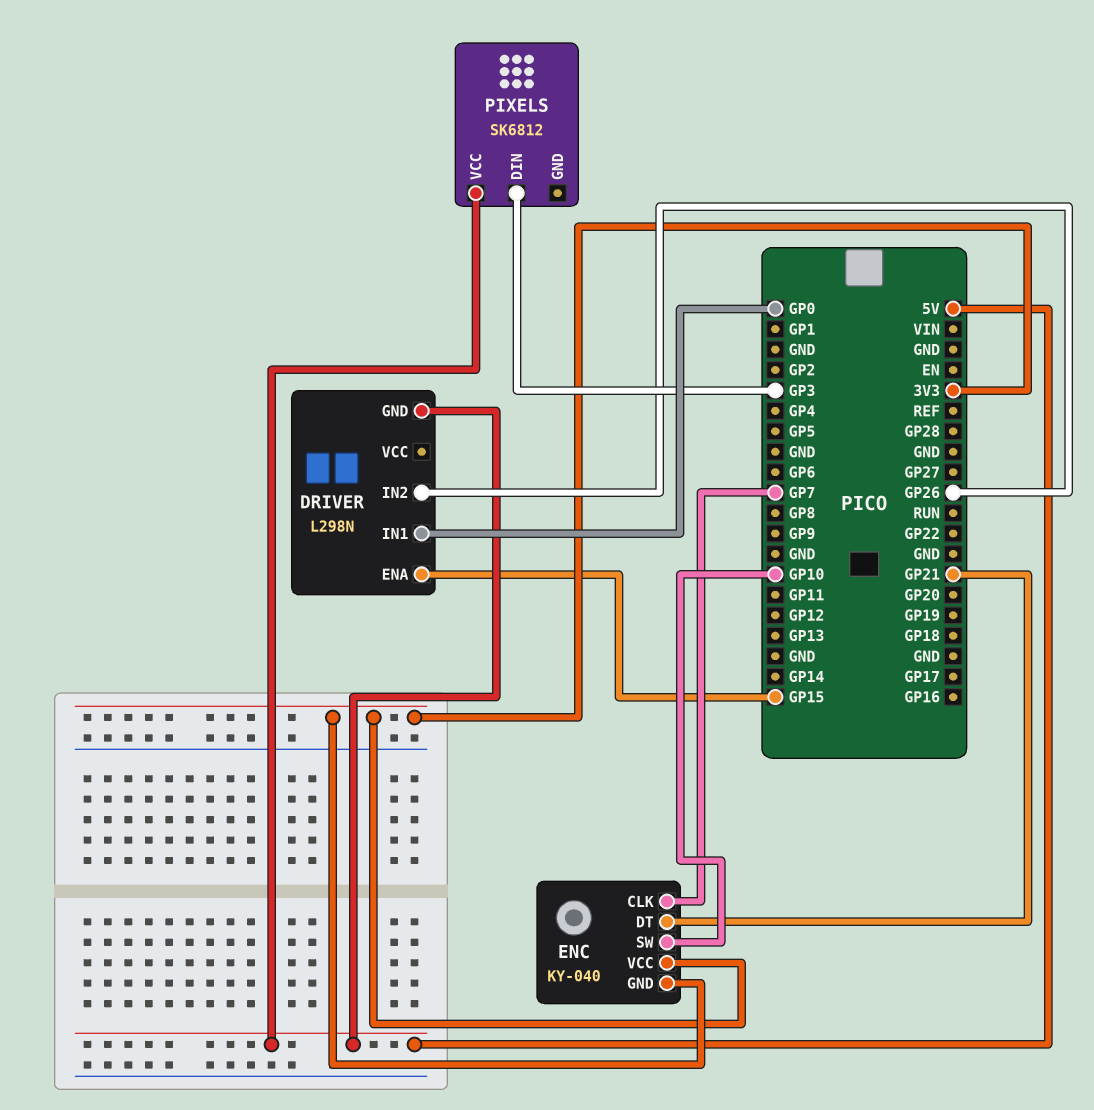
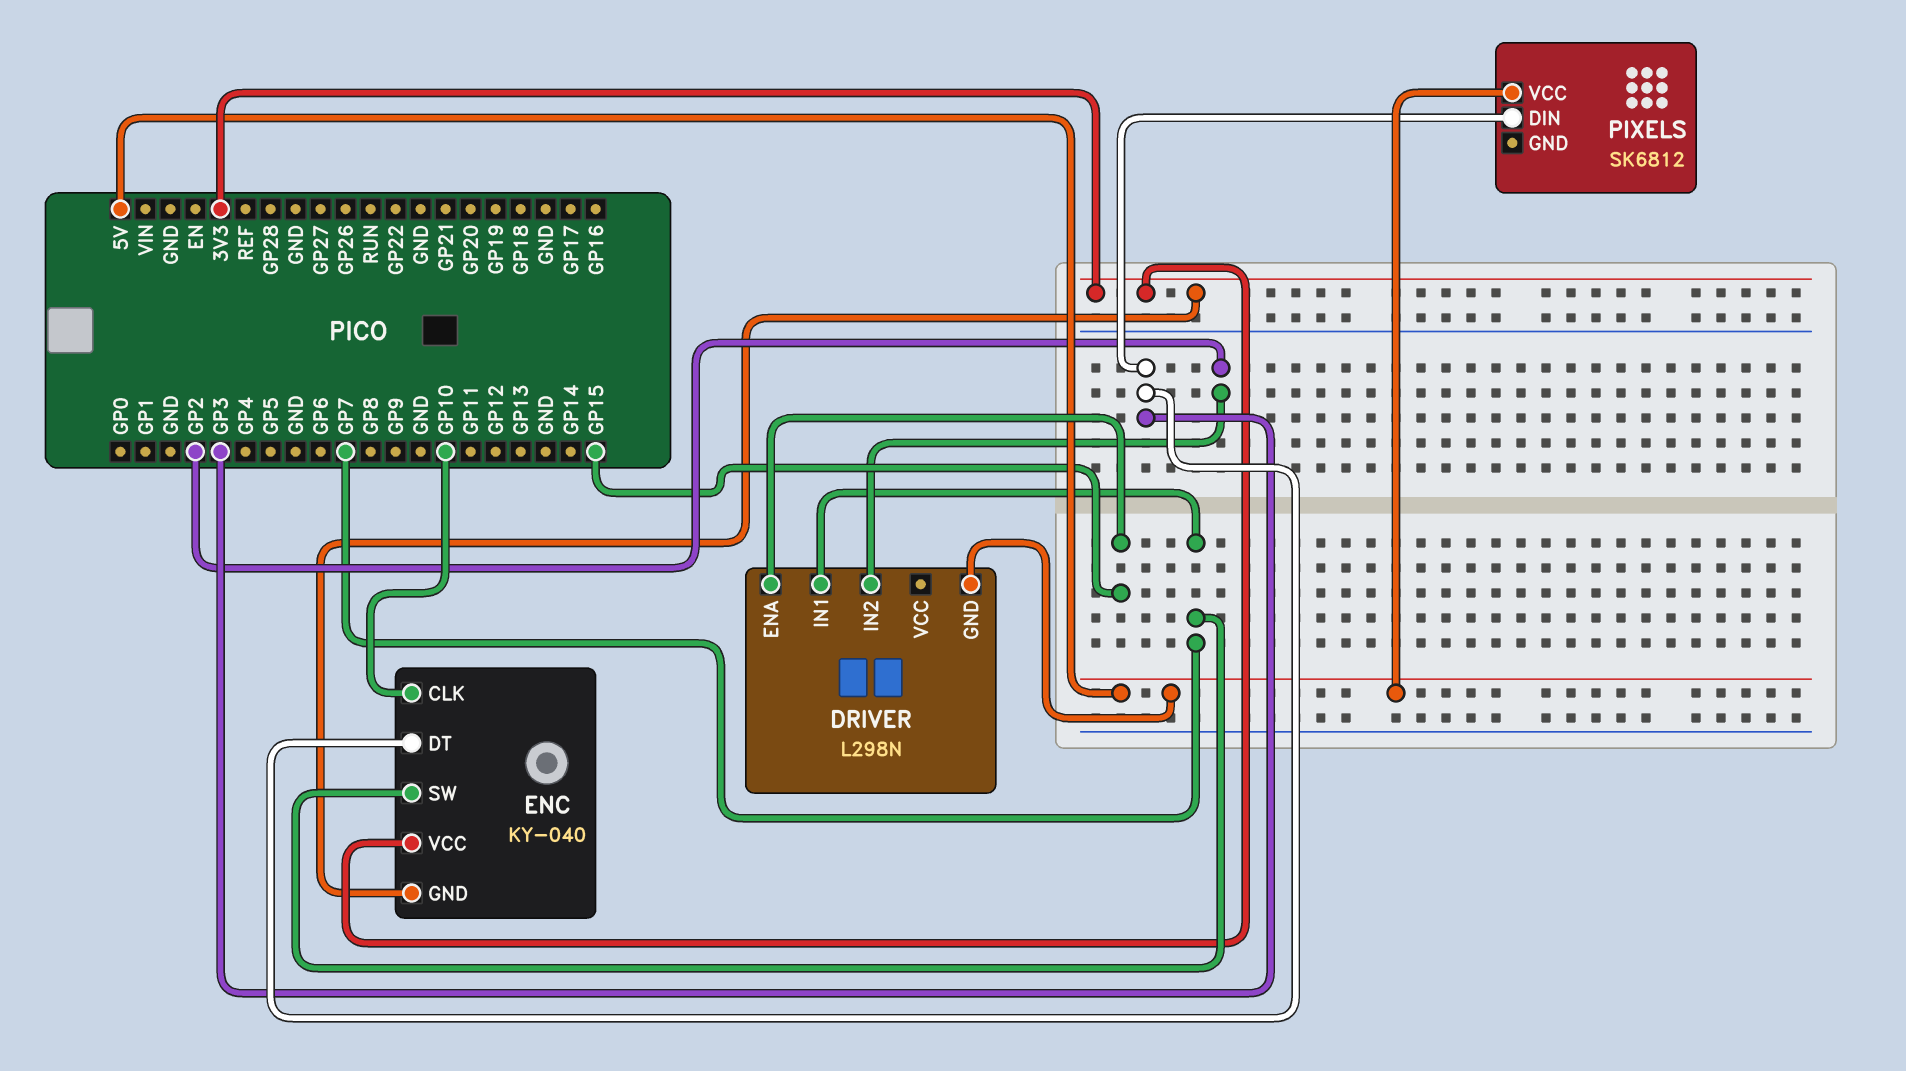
DRIVER pin IN1: GP0 -> GP7
DRIVER pin IN2: GP26 -> GP2
ENC pin CLK: GP7 -> GP10
ENC pin DT: GP21 -> GP3
ENC pin SW: GP10 -> GP7

